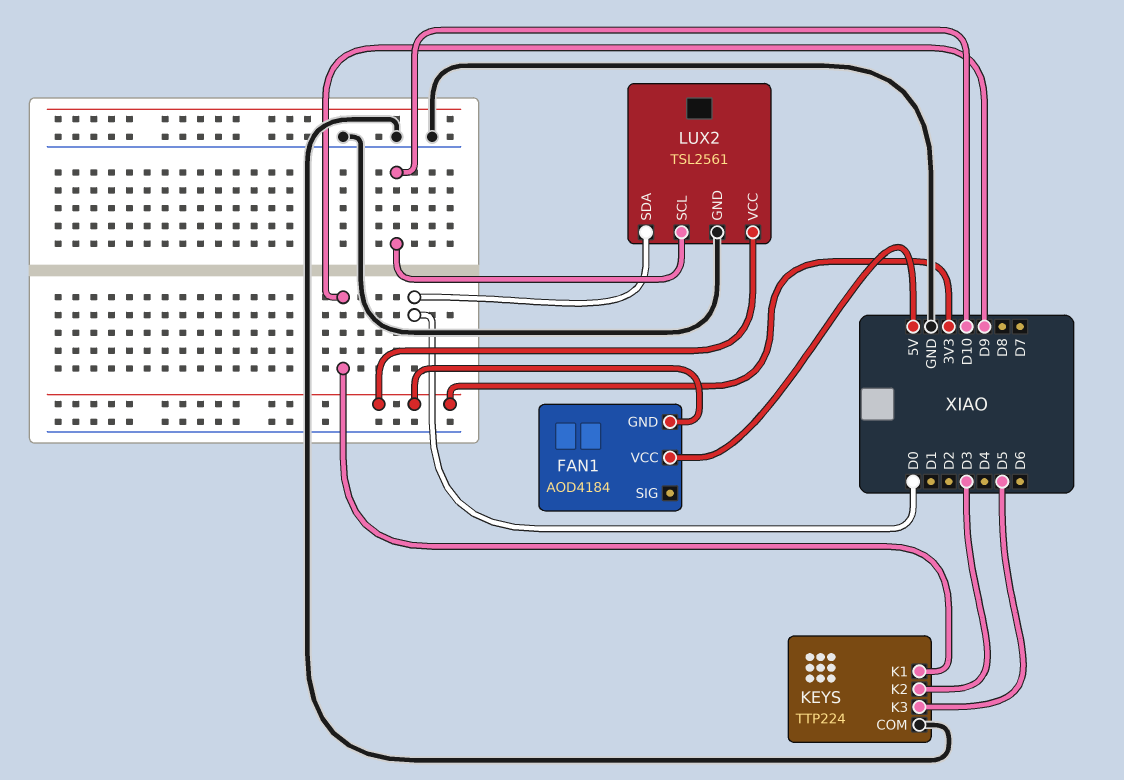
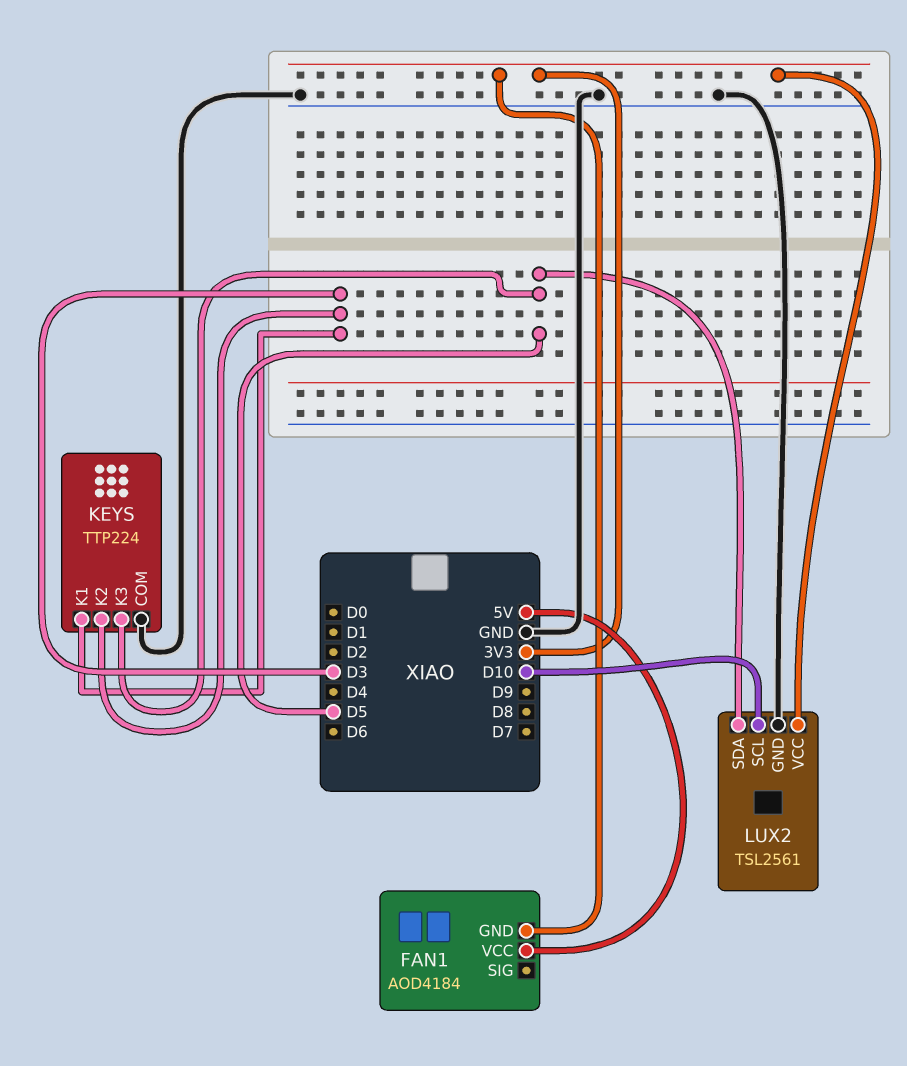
KEYS pin K1: D9 -> D3
LUX2 pin SDA: D0 -> D5

